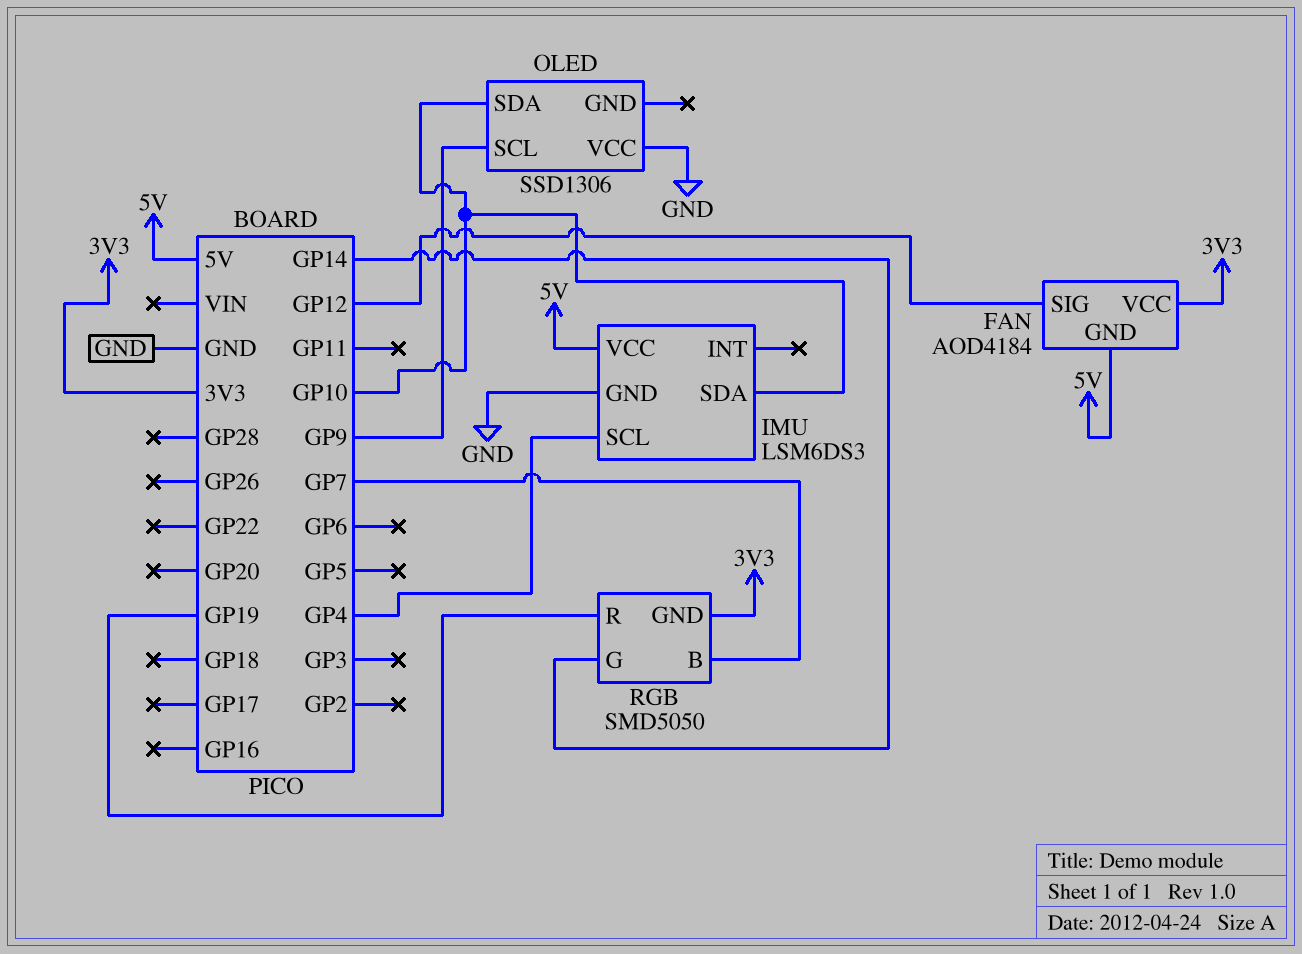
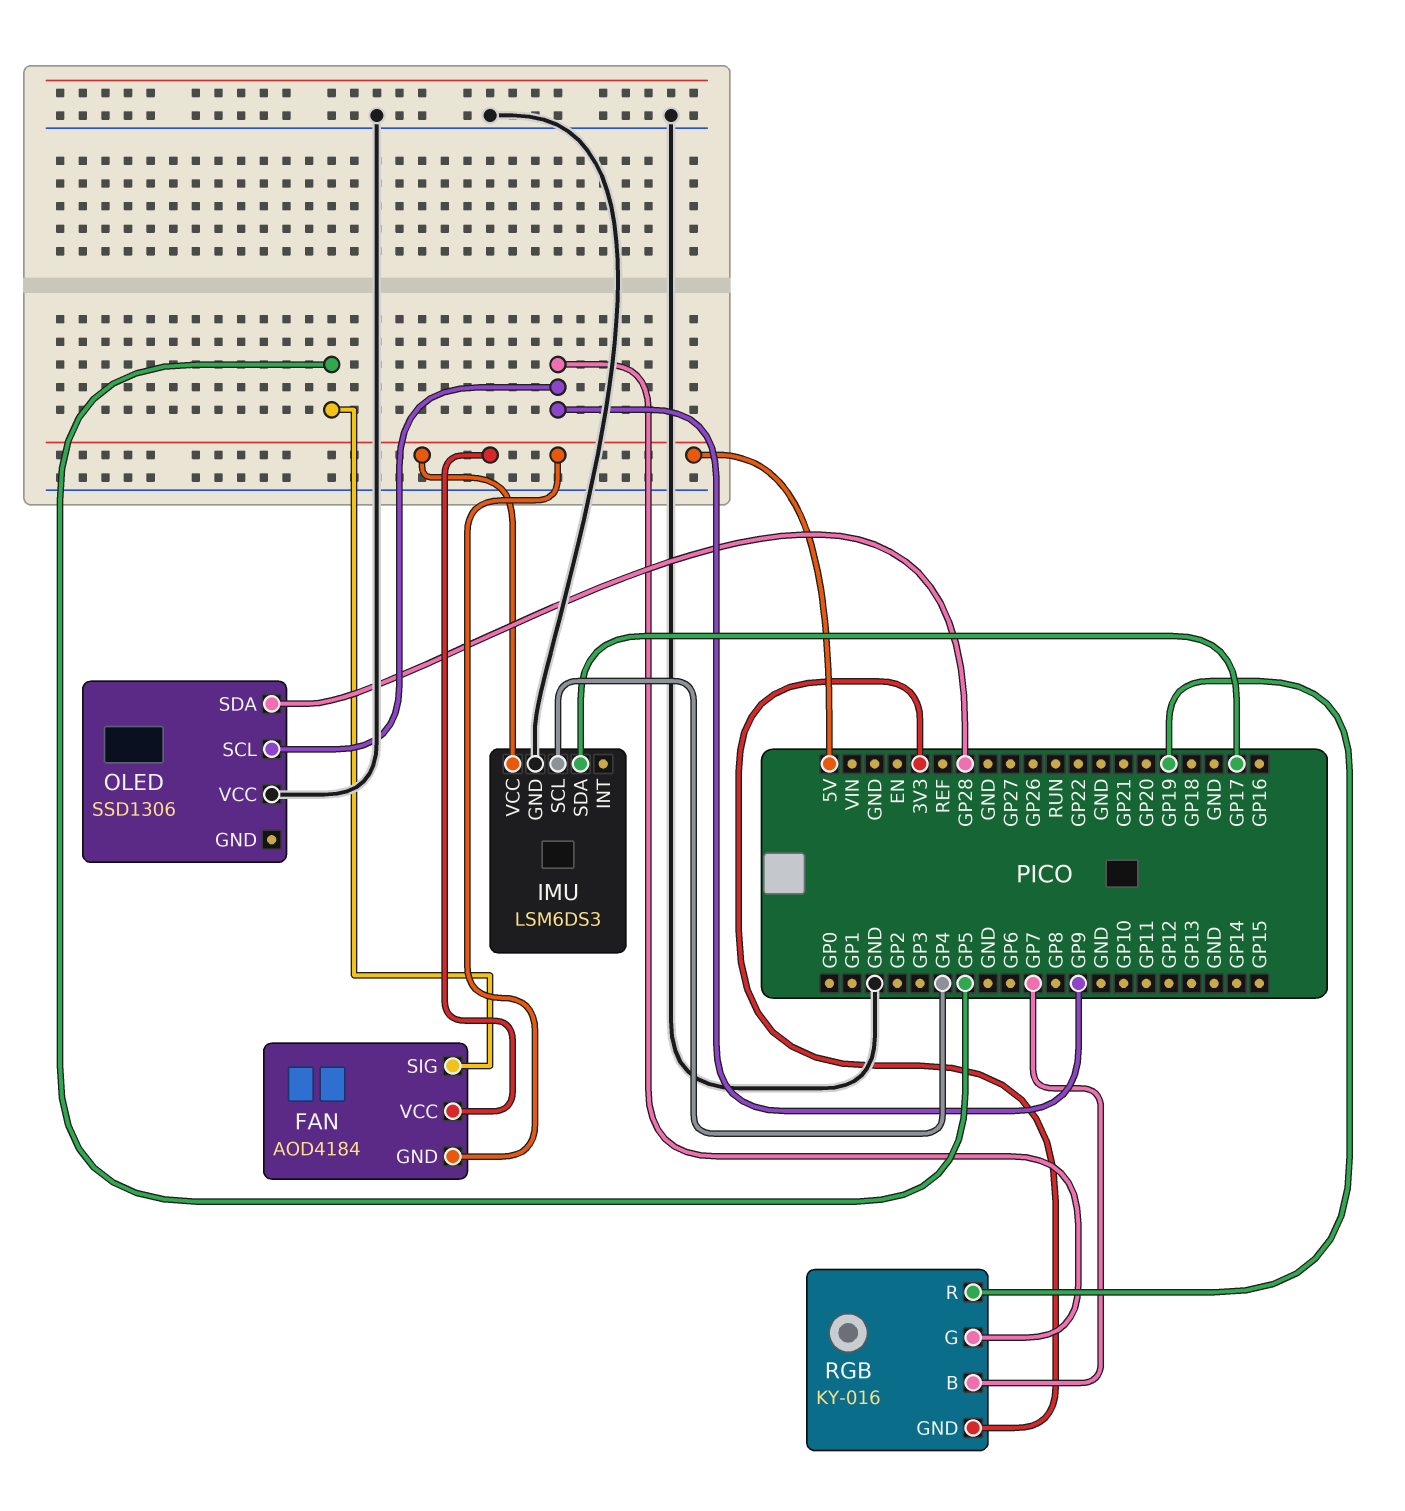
FAN pin SIG: GP12 -> GP5
FAN pin VCC: 3V3 -> 5V
IMU pin SDA: GP10 -> GP17
OLED pin SDA: GP10 -> GP28
RGB: SMD5050 -> KY-016
RGB pin G: GP14 -> GP9

